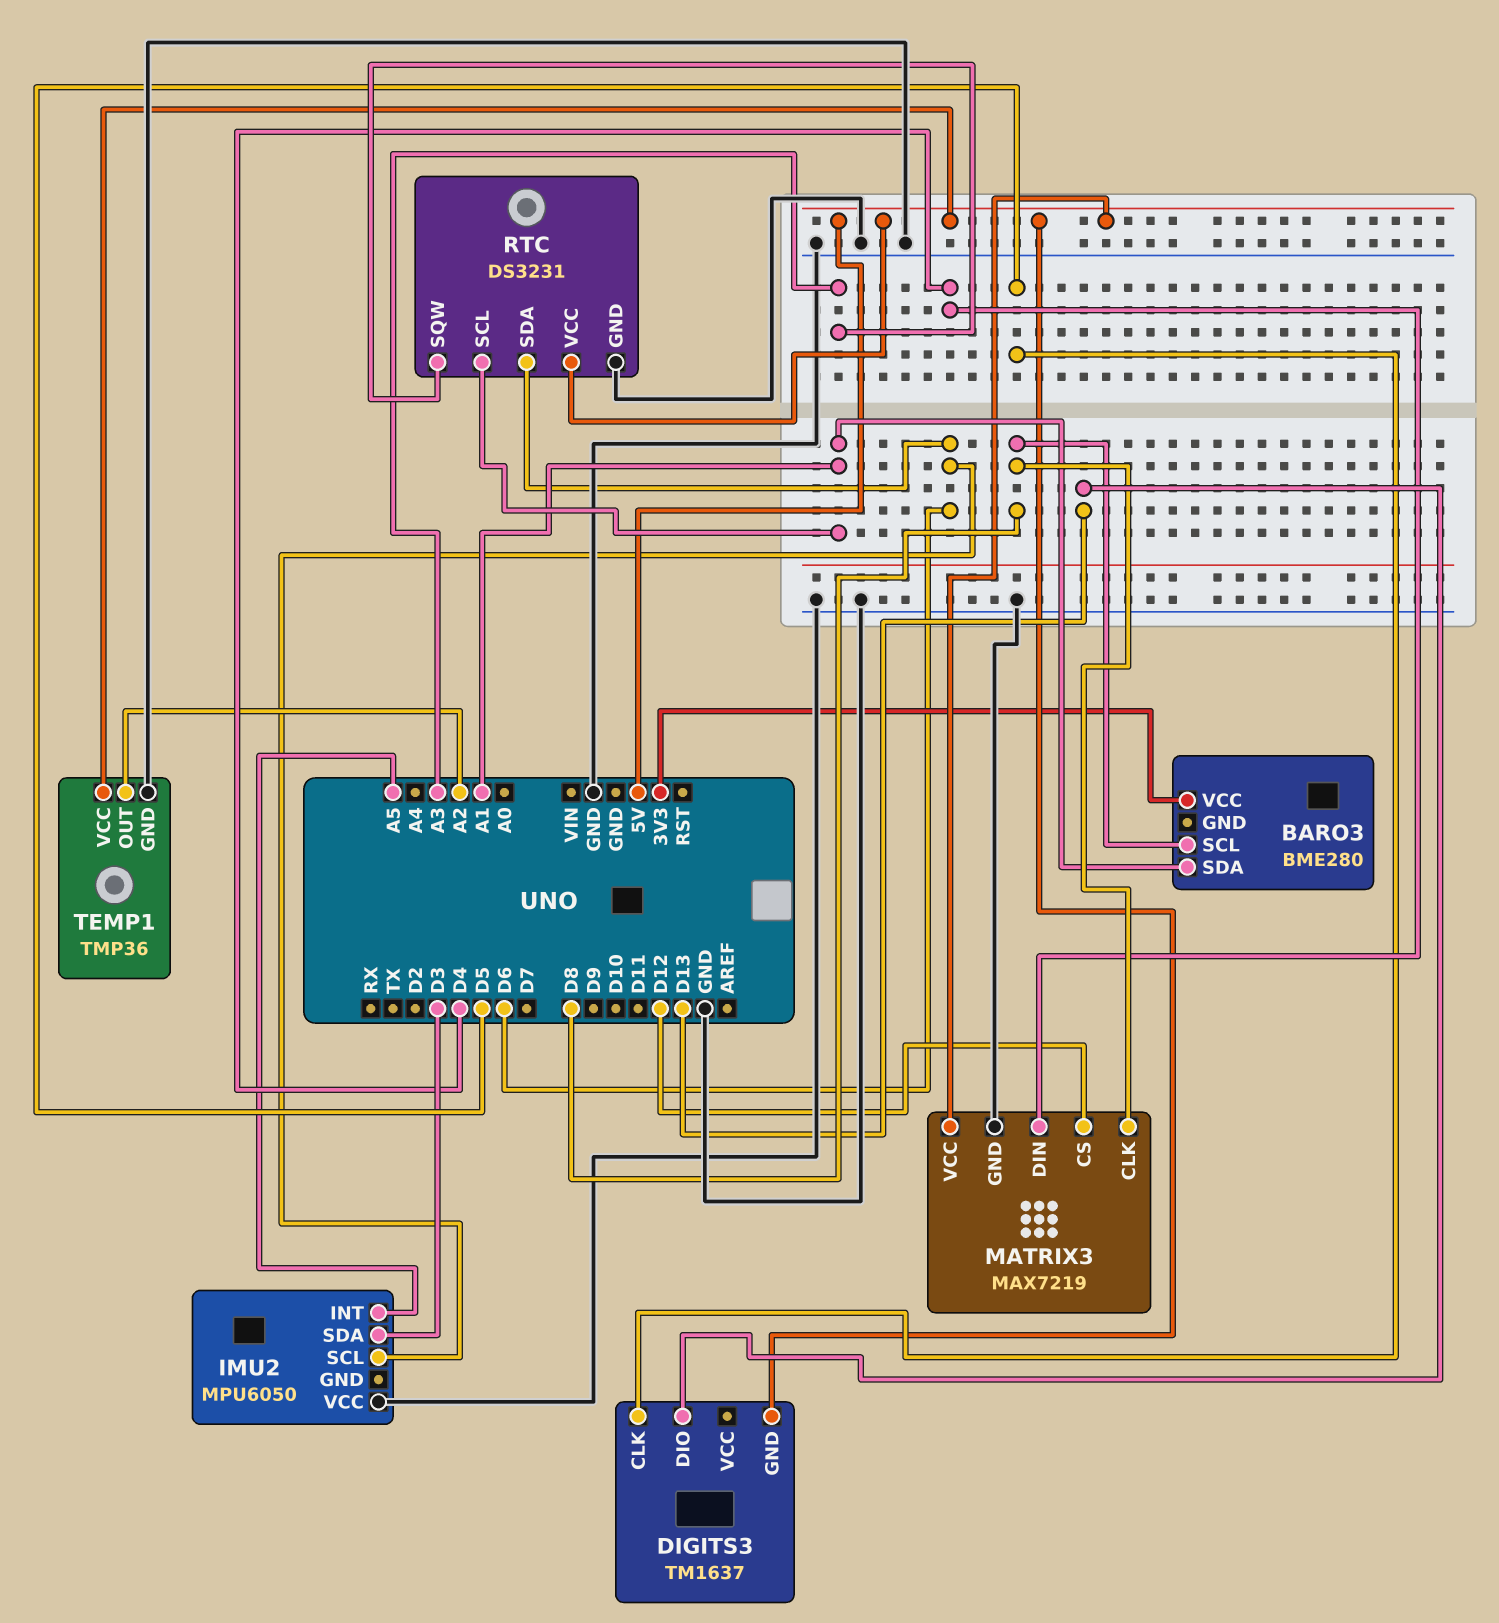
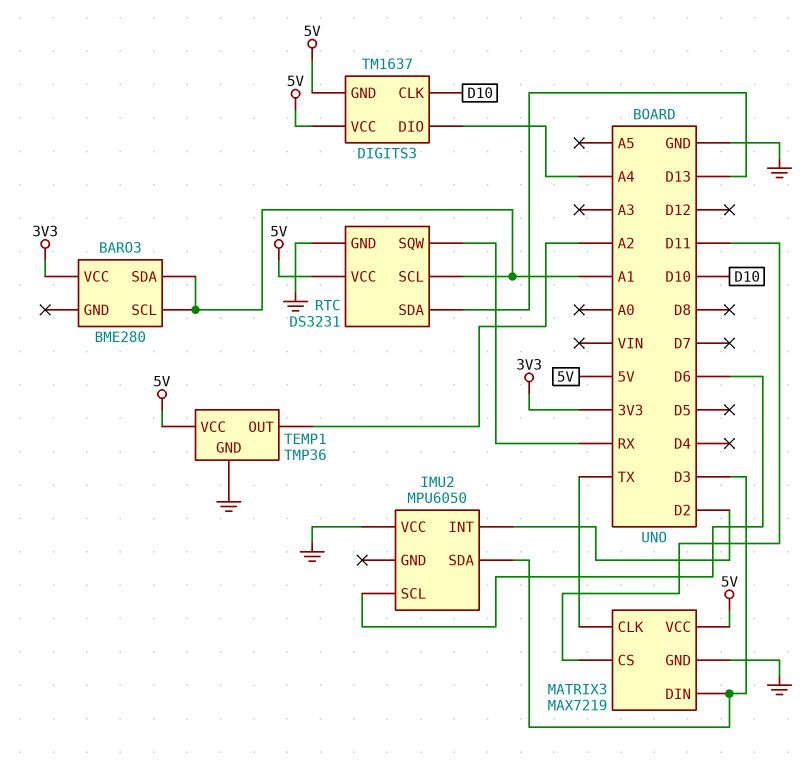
BARO3 pin SCL: D8 -> A1
DIGITS3 pin CLK: D5 -> D10
DIGITS3 pin DIO: D13 -> A4
DIGITS3 pin VCC: none -> 5V
IMU2 pin INT: A5 -> D2
MATRIX3 pin CLK: D8 -> TX
MATRIX3 pin CS: D12 -> D11
MATRIX3 pin DIN: D4 -> D3
RTC pin SDA: D6 -> D13
RTC pin SQW: A3 -> RX

